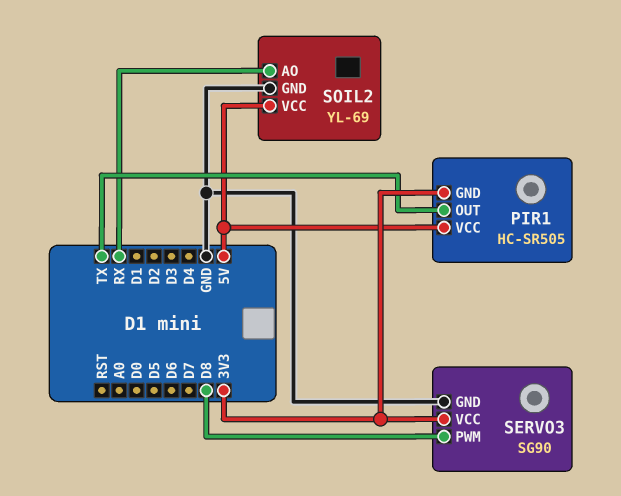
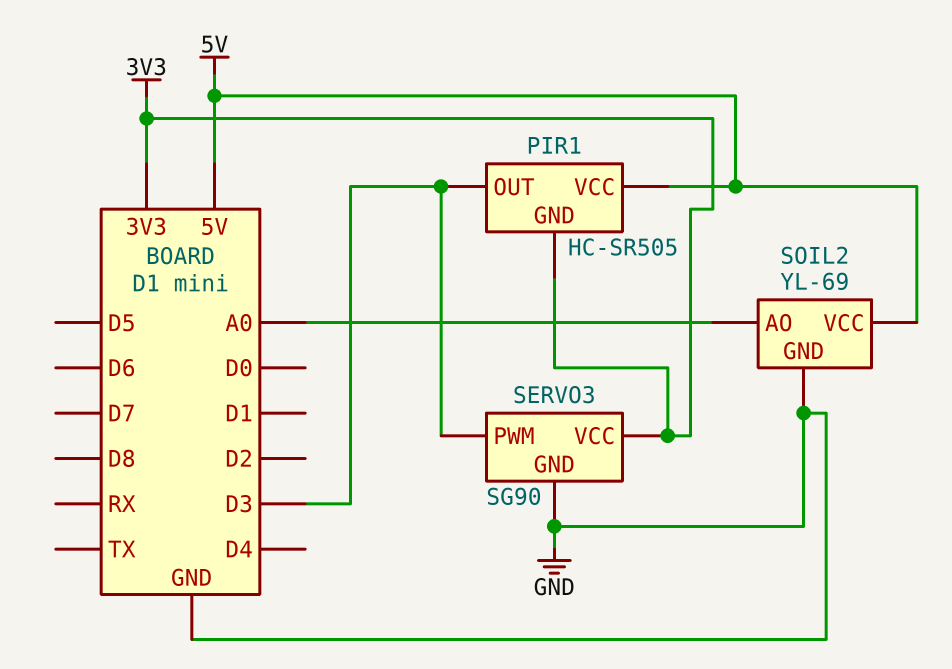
PIR1 pin OUT: TX -> D3
SERVO3 pin PWM: D8 -> D3
SOIL2 pin AO: RX -> A0

